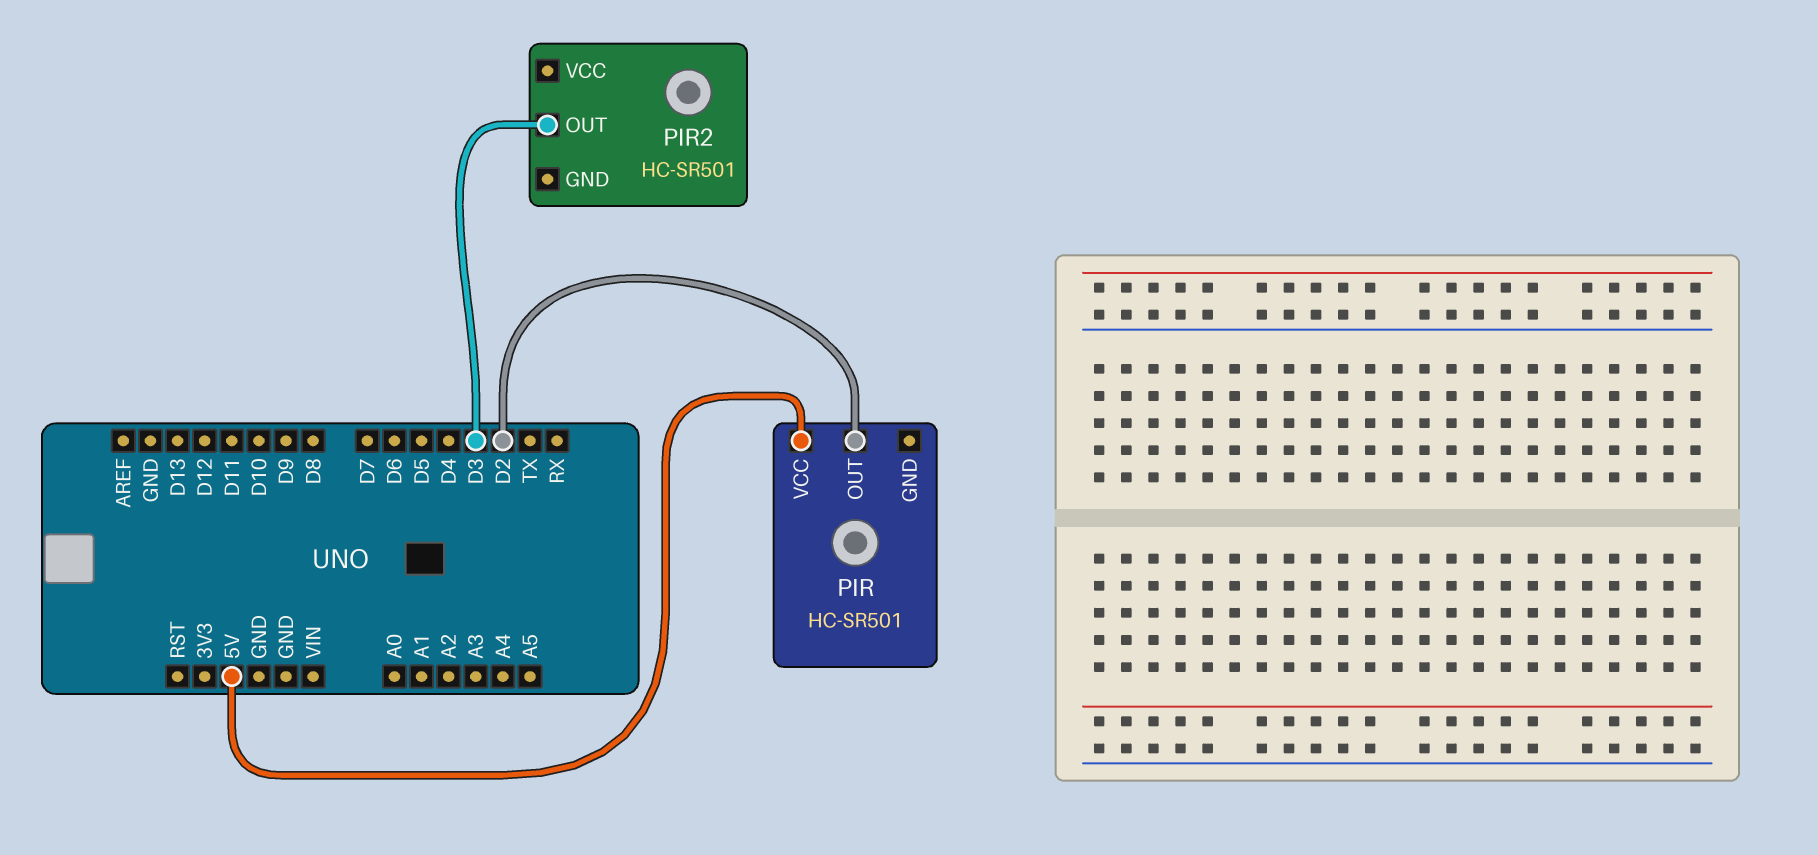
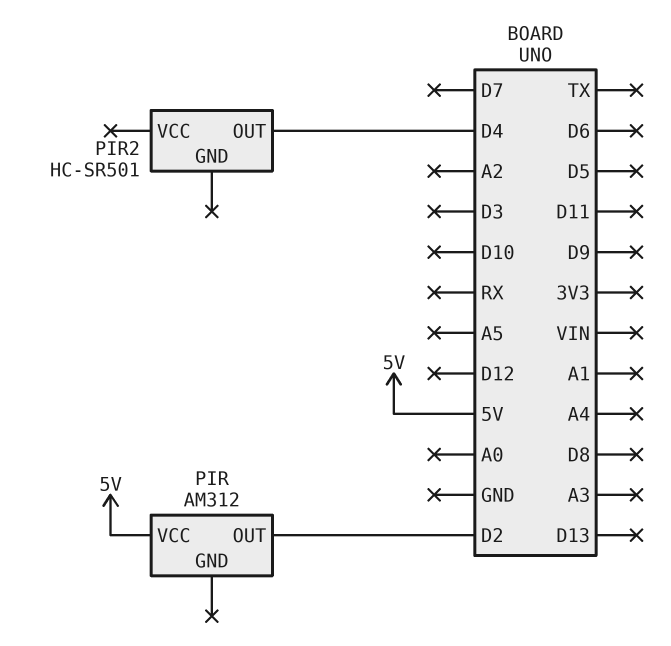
PIR: HC-SR501 -> AM312
PIR2 pin OUT: D3 -> D4

